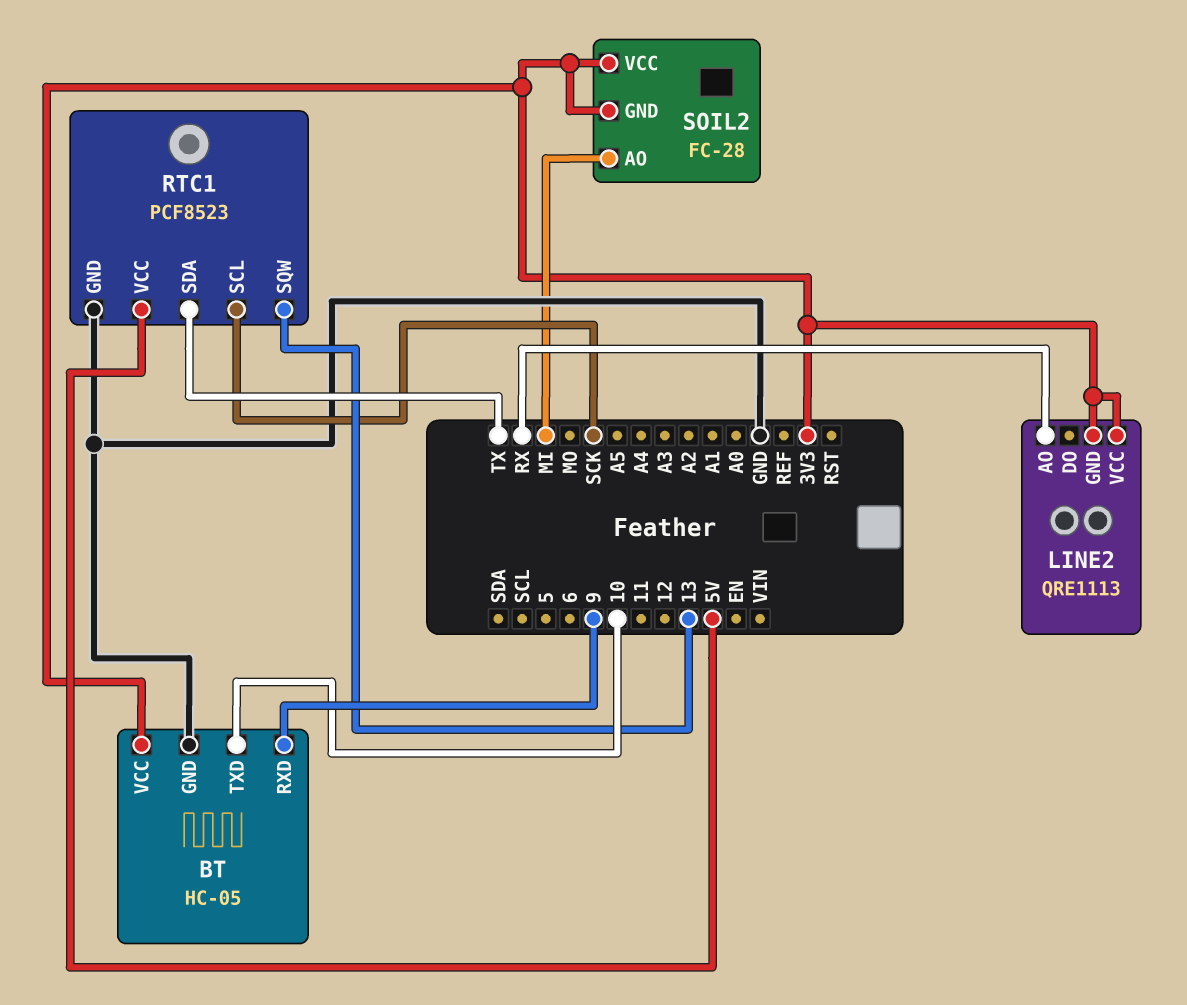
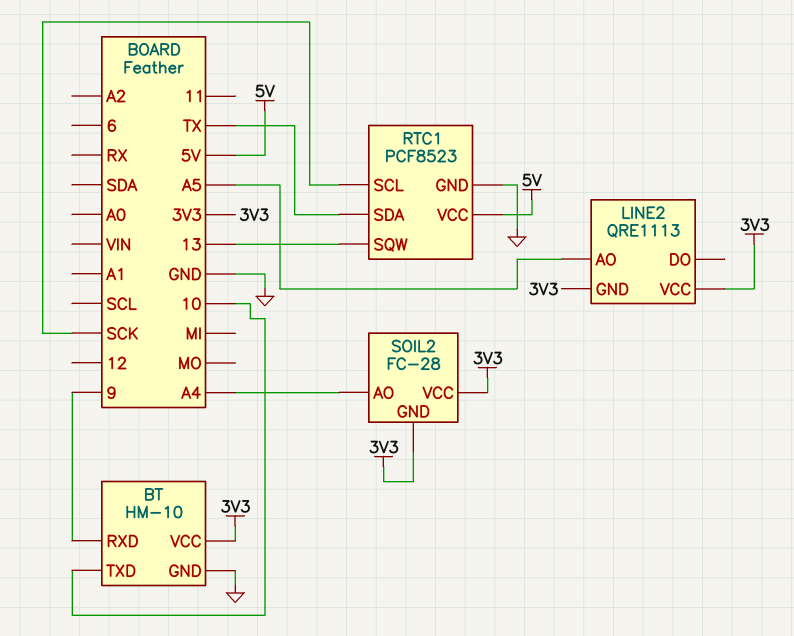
BT: HC-05 -> HM-10
LINE2 pin AO: RX -> A5
SOIL2 pin AO: MI -> A4

